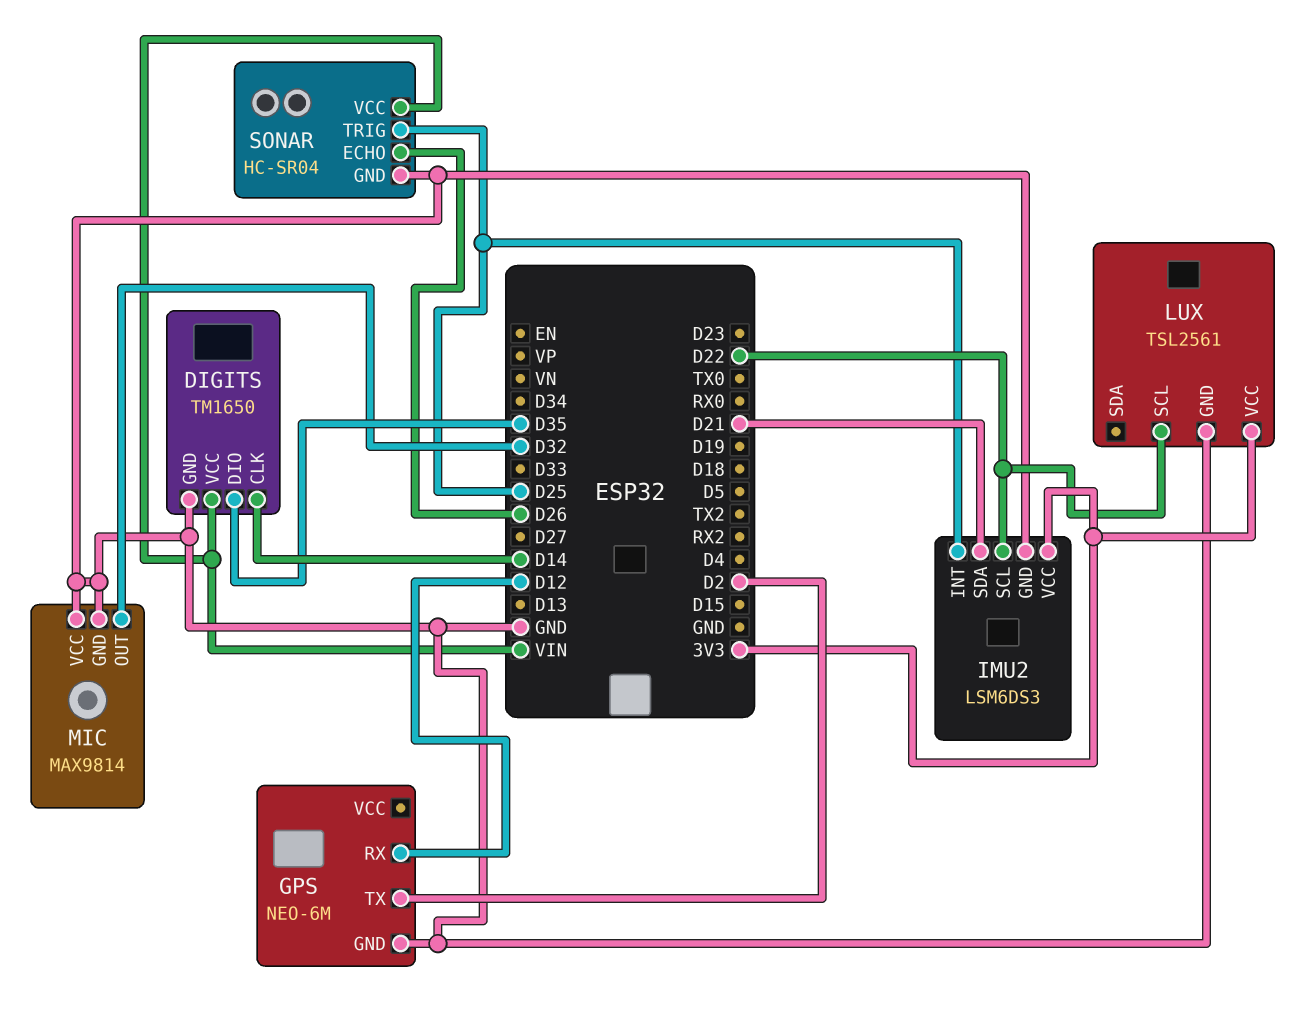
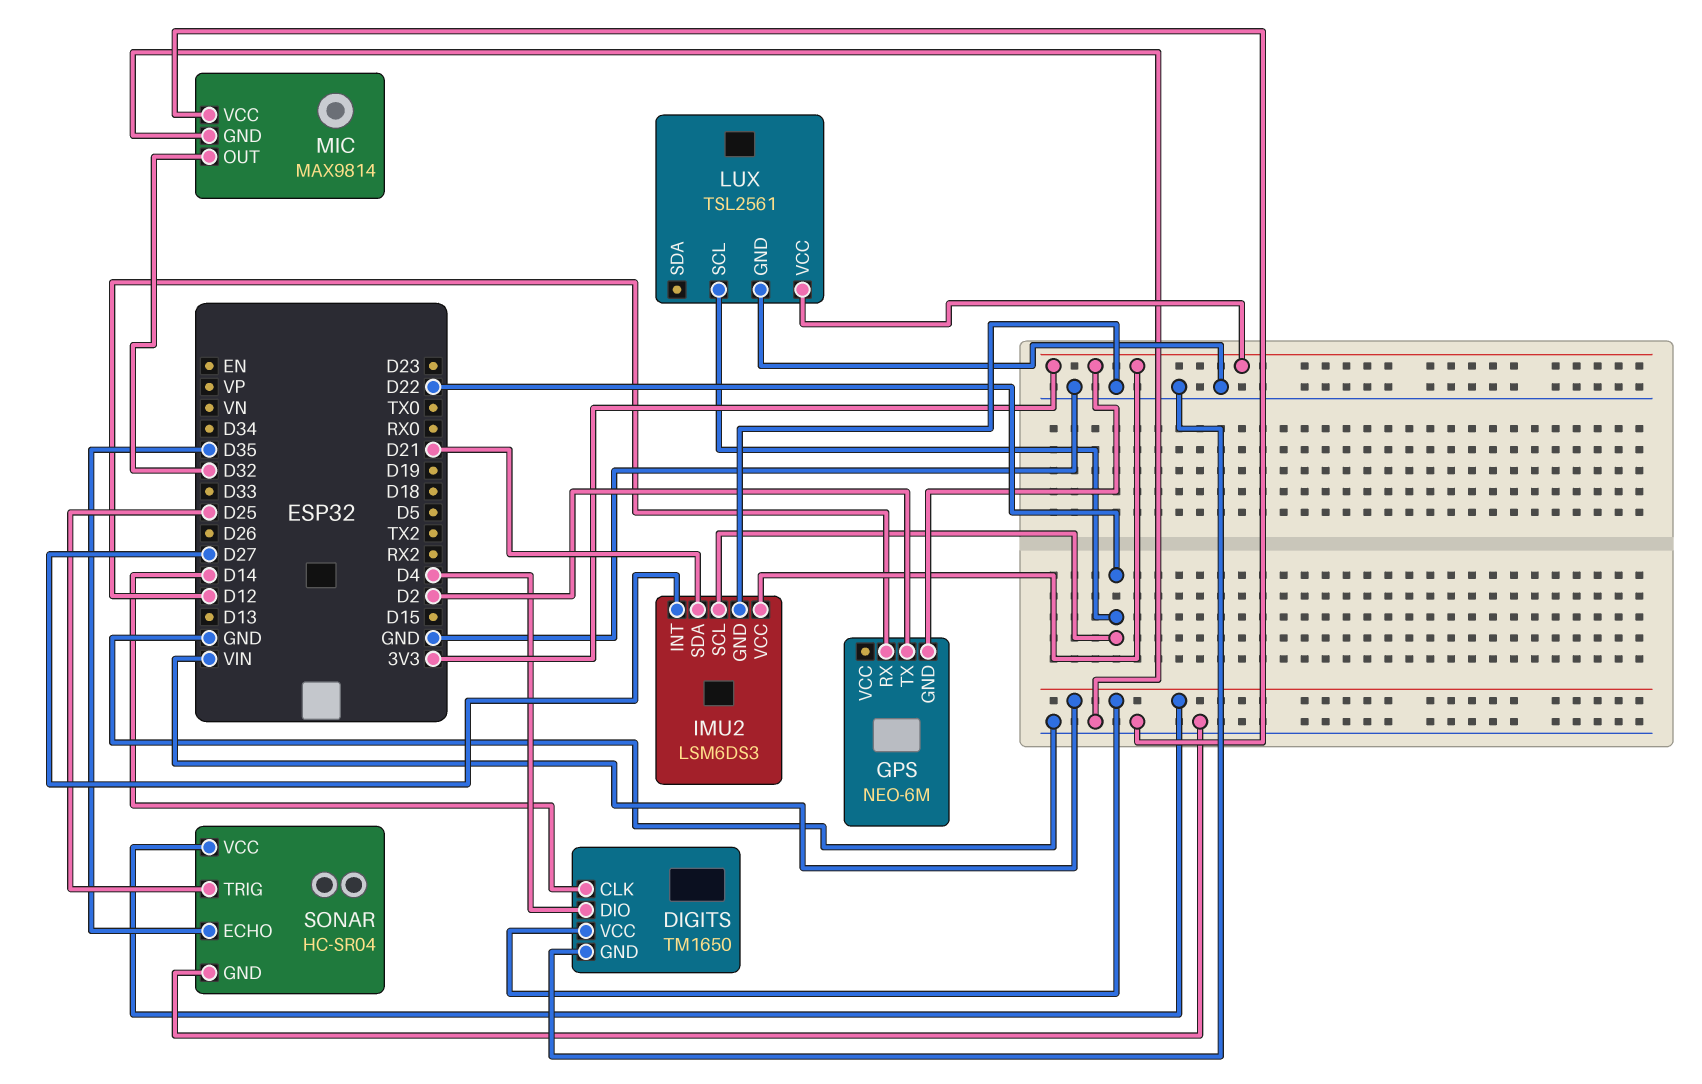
DIGITS pin DIO: D35 -> D4
GPS pin GND: GND -> 3V3
IMU2 pin INT: D25 -> D27
SONAR pin ECHO: D26 -> D35

